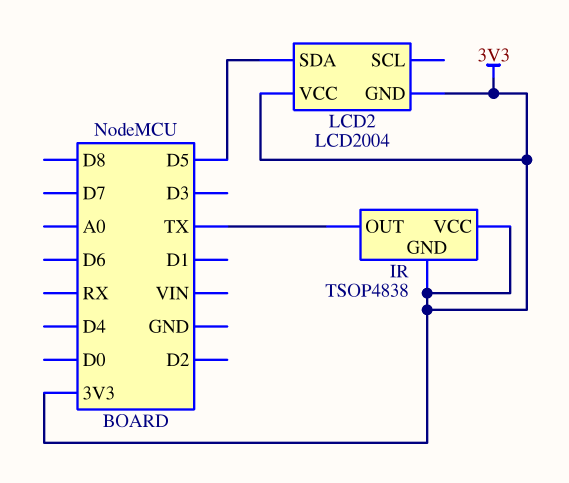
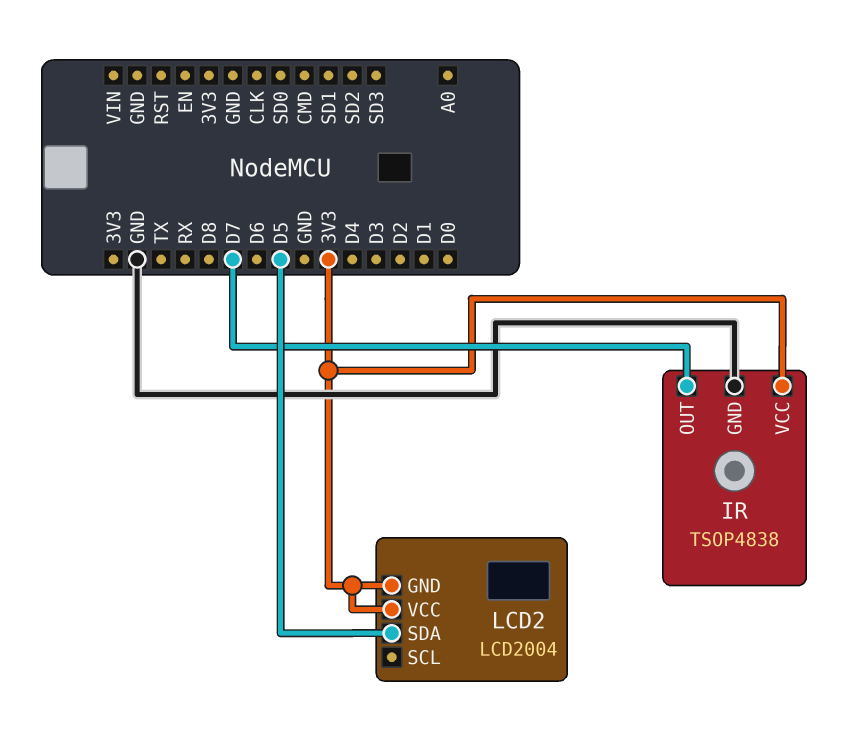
IR pin GND: 3V3 -> GND
IR pin OUT: TX -> D7

